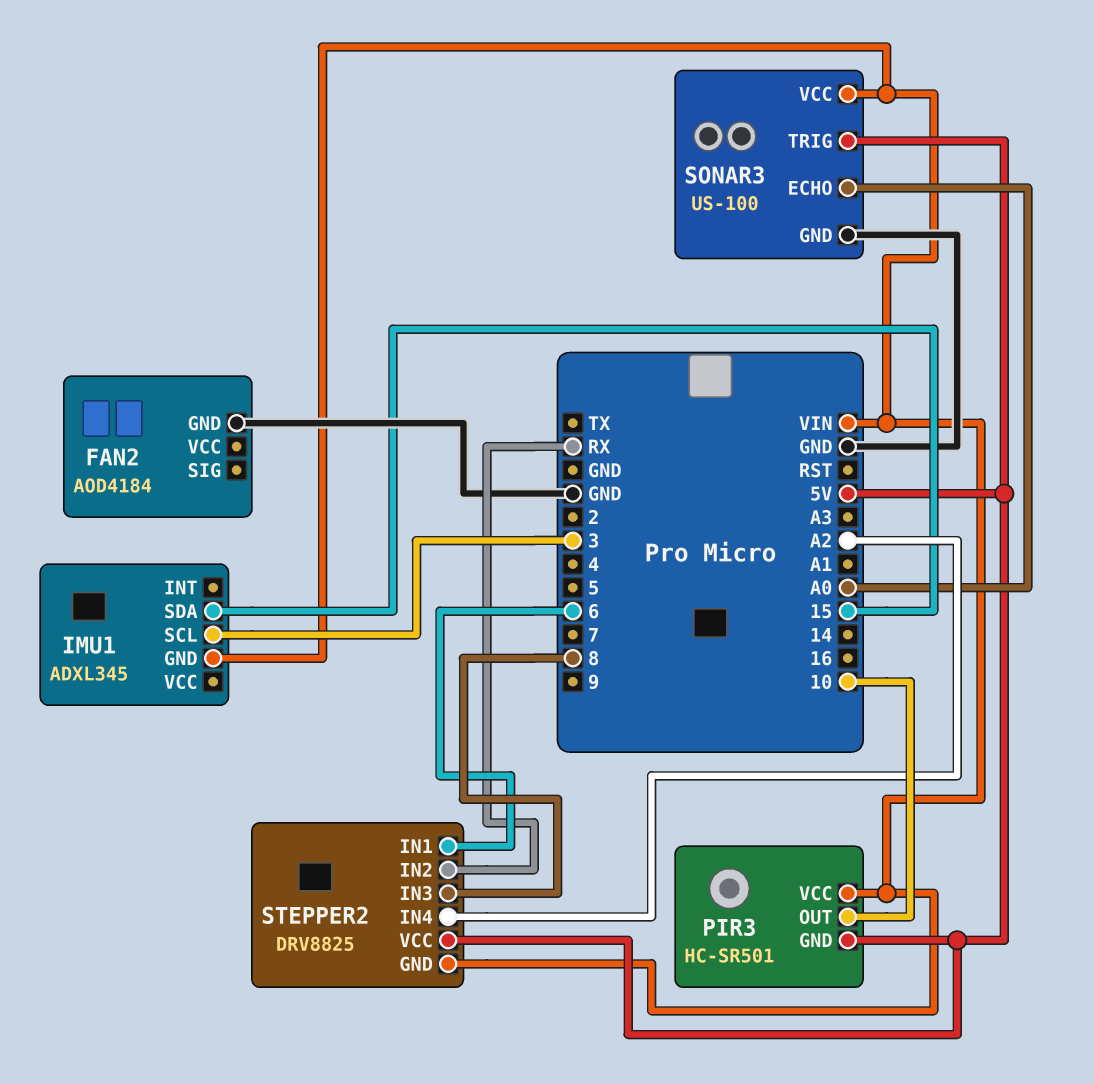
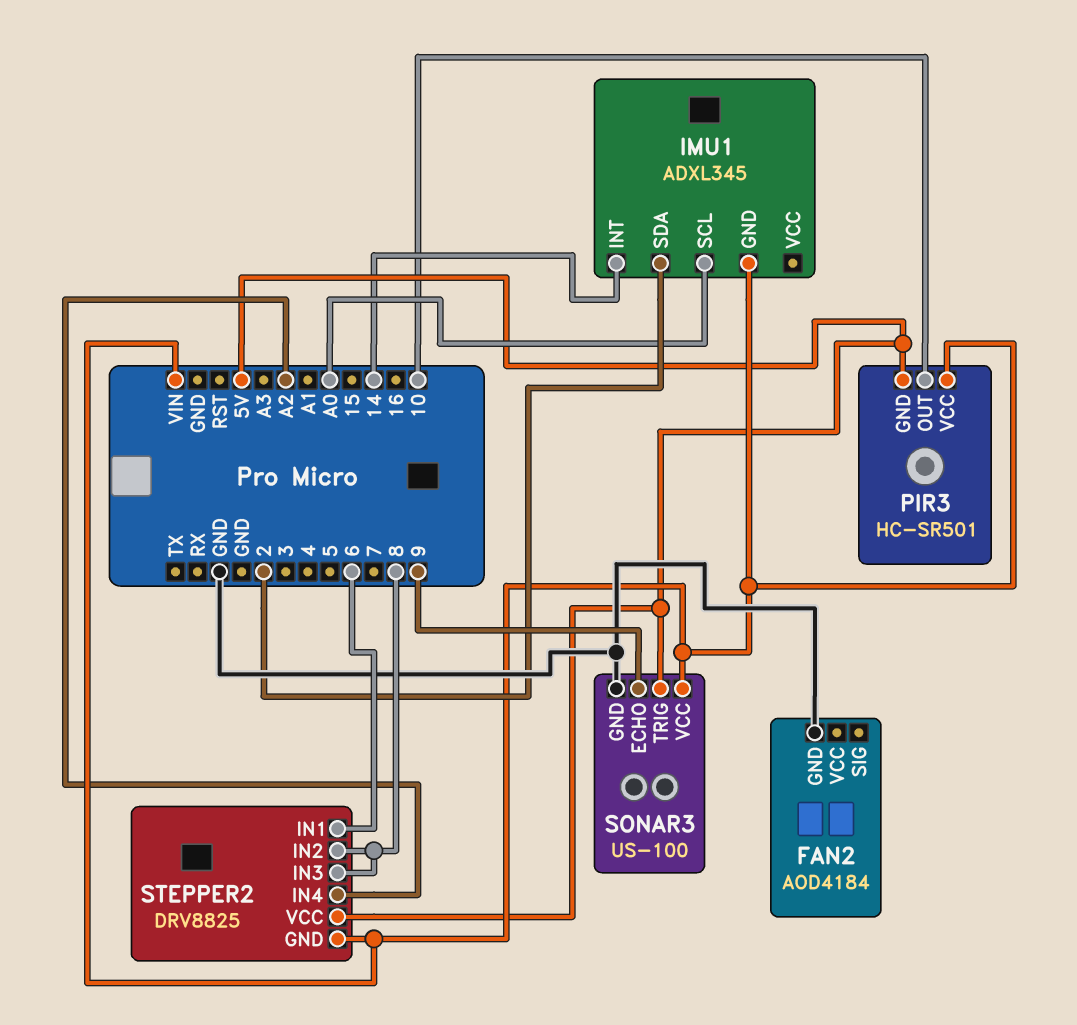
IMU1 pin INT: none -> 14
IMU1 pin SCL: 3 -> A0
IMU1 pin SDA: 15 -> 2
SONAR3 pin ECHO: A0 -> 9
STEPPER2 pin IN2: RX -> 8

